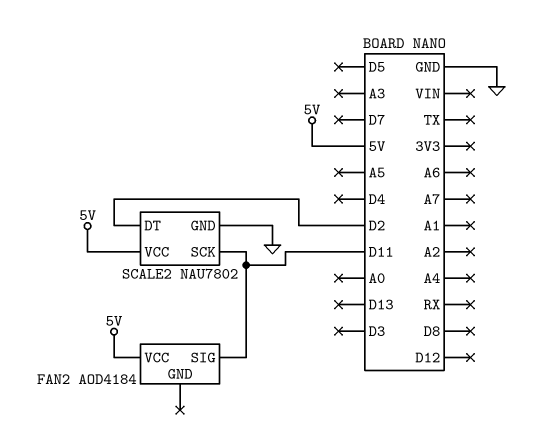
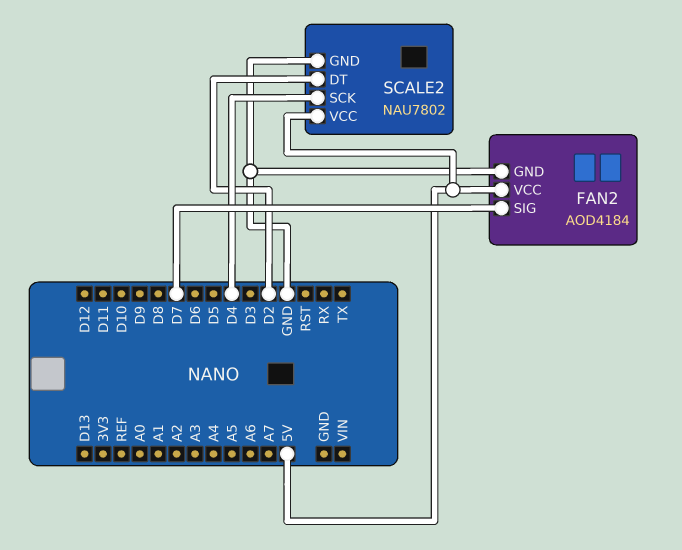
FAN2 pin GND: none -> GND
FAN2 pin SIG: D11 -> D7
SCALE2 pin SCK: D11 -> D4

